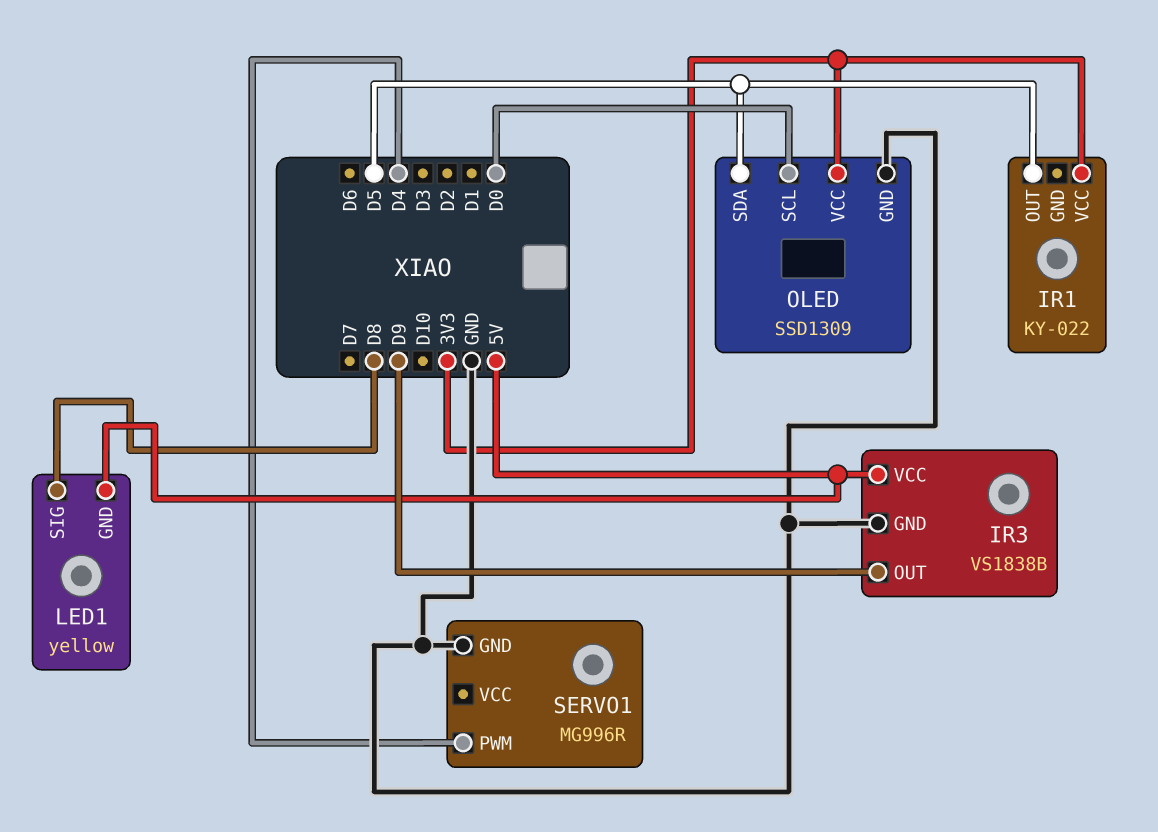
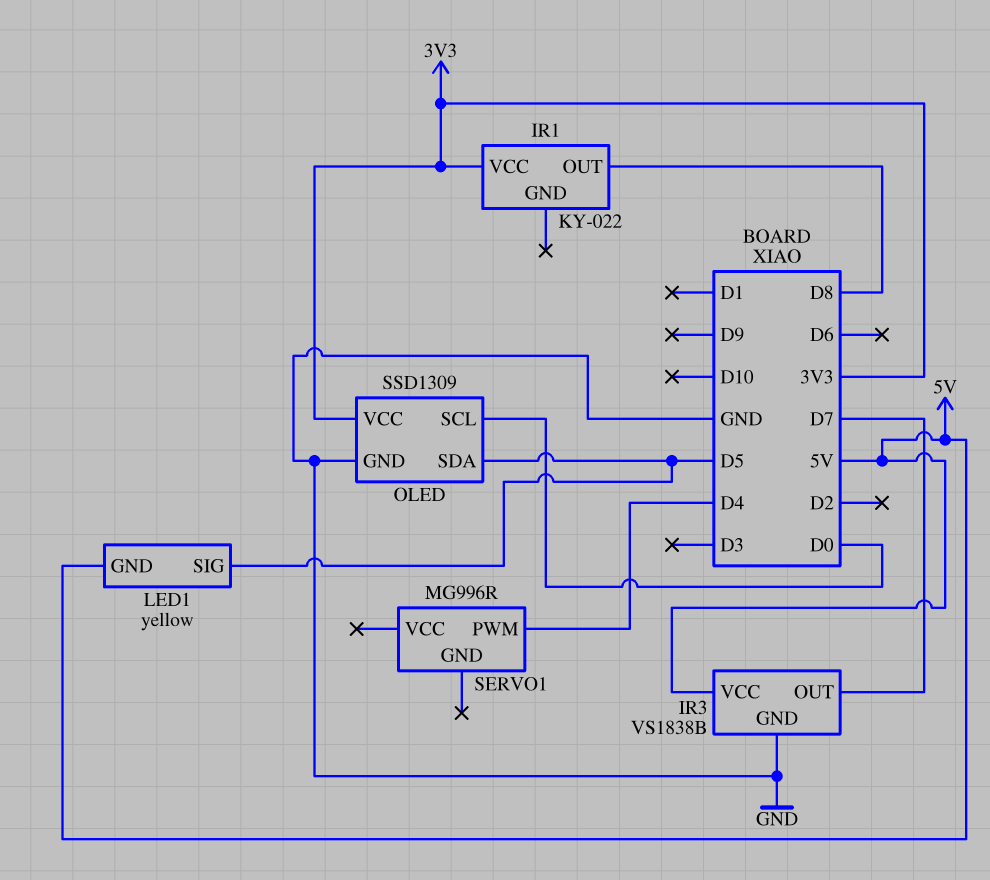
IR1 pin OUT: D5 -> D8
IR3 pin OUT: D9 -> D7
LED1 pin SIG: D8 -> D5
SERVO1 pin GND: GND -> none

